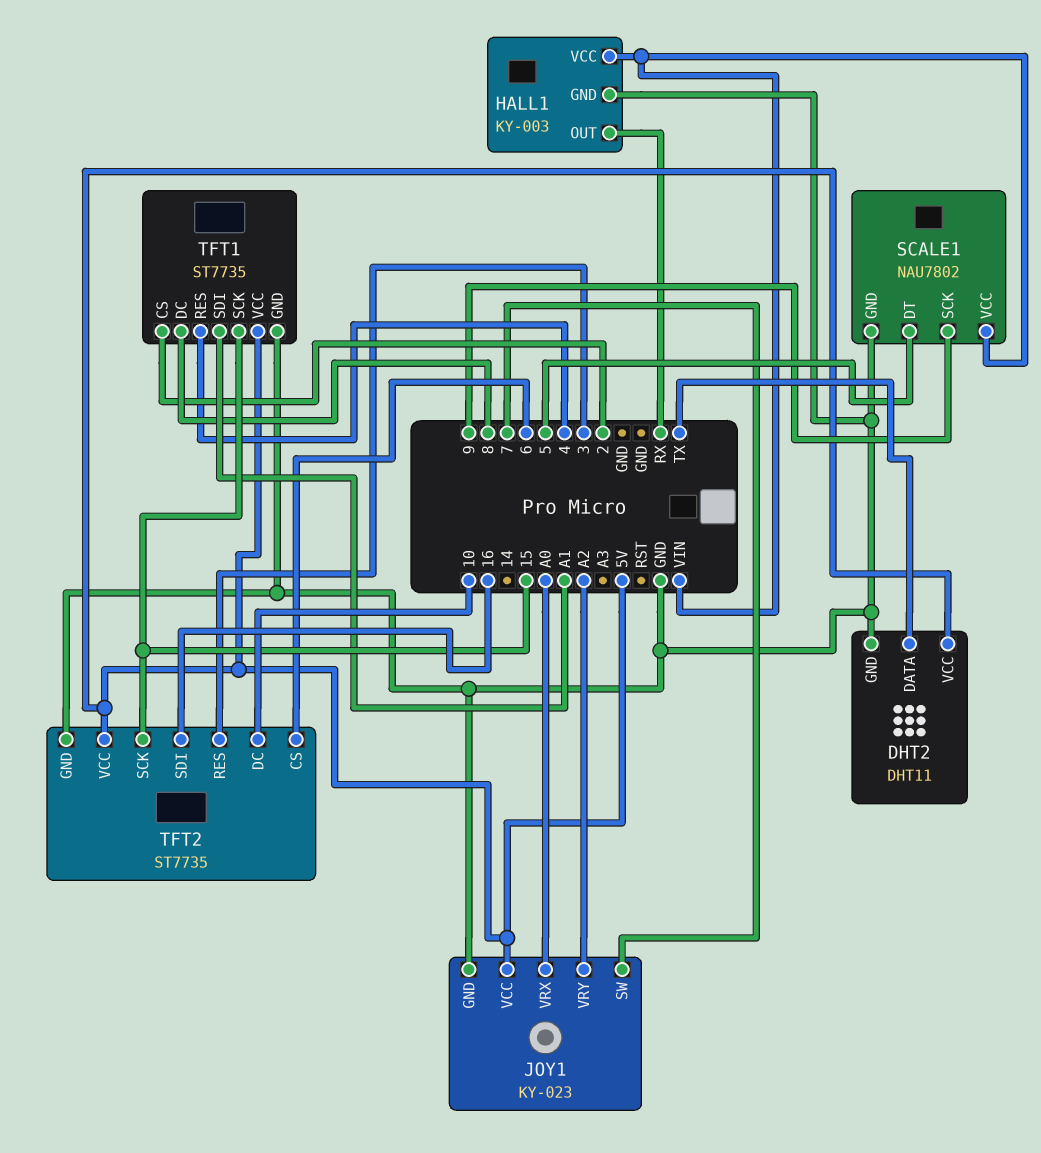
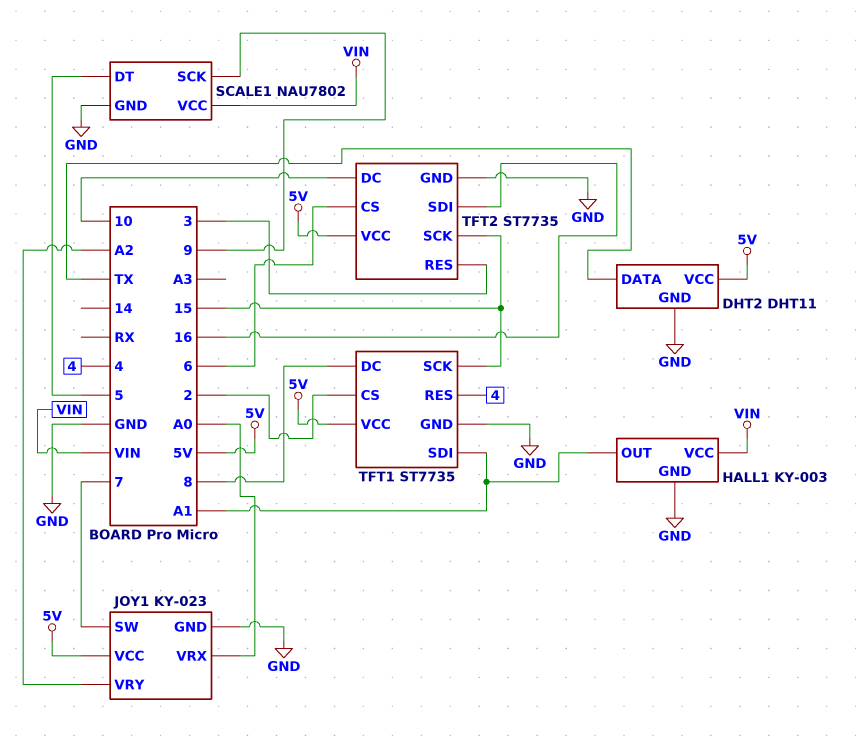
HALL1 pin OUT: RX -> A1

